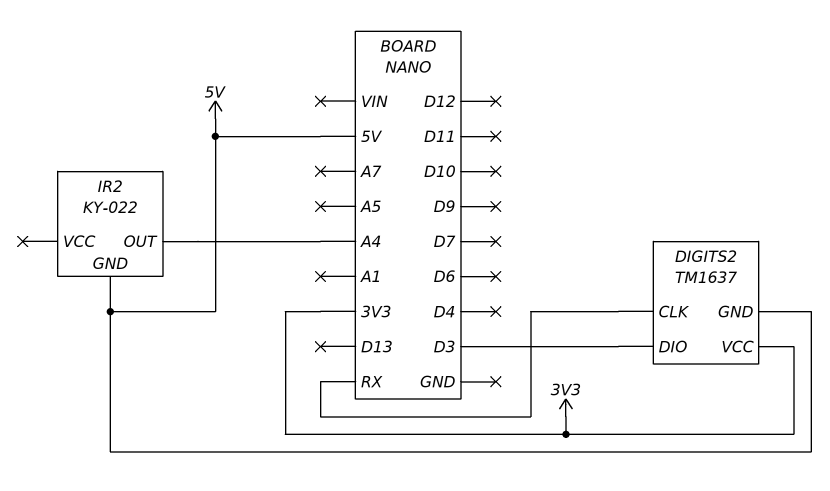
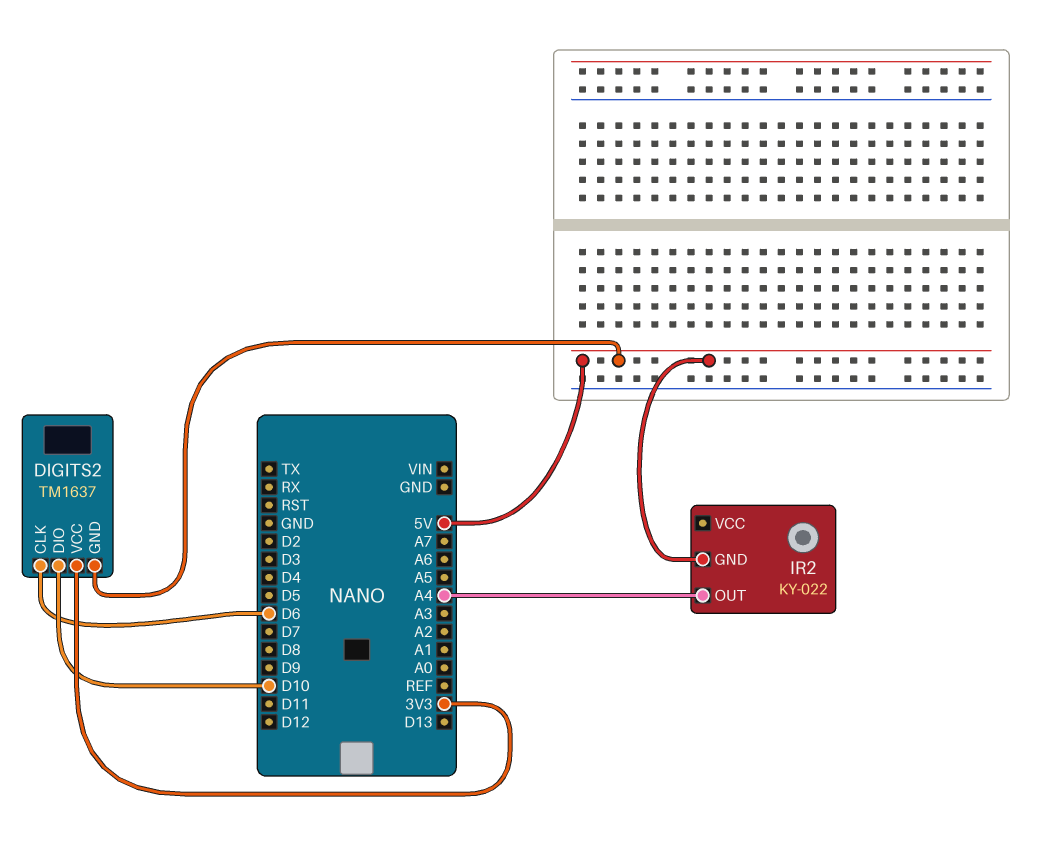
DIGITS2 pin CLK: RX -> D6
DIGITS2 pin DIO: D3 -> D10

